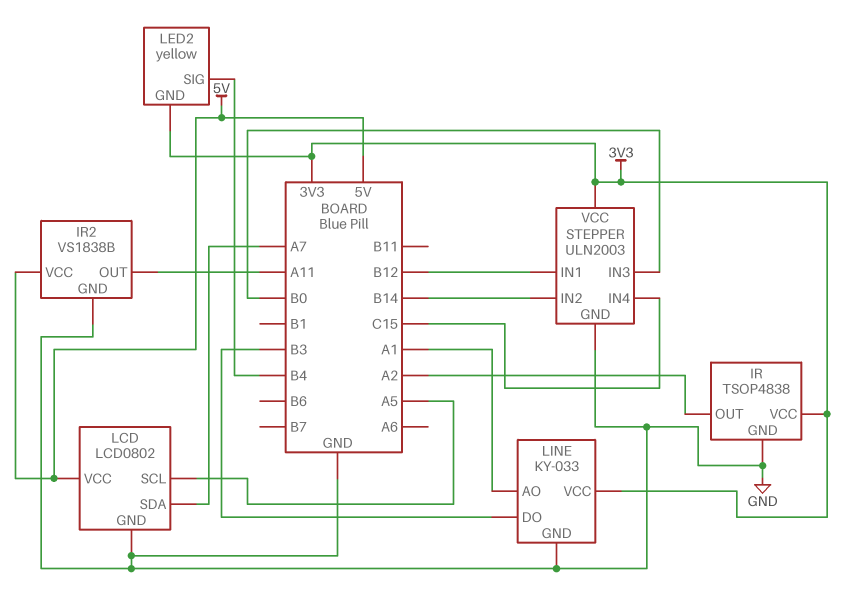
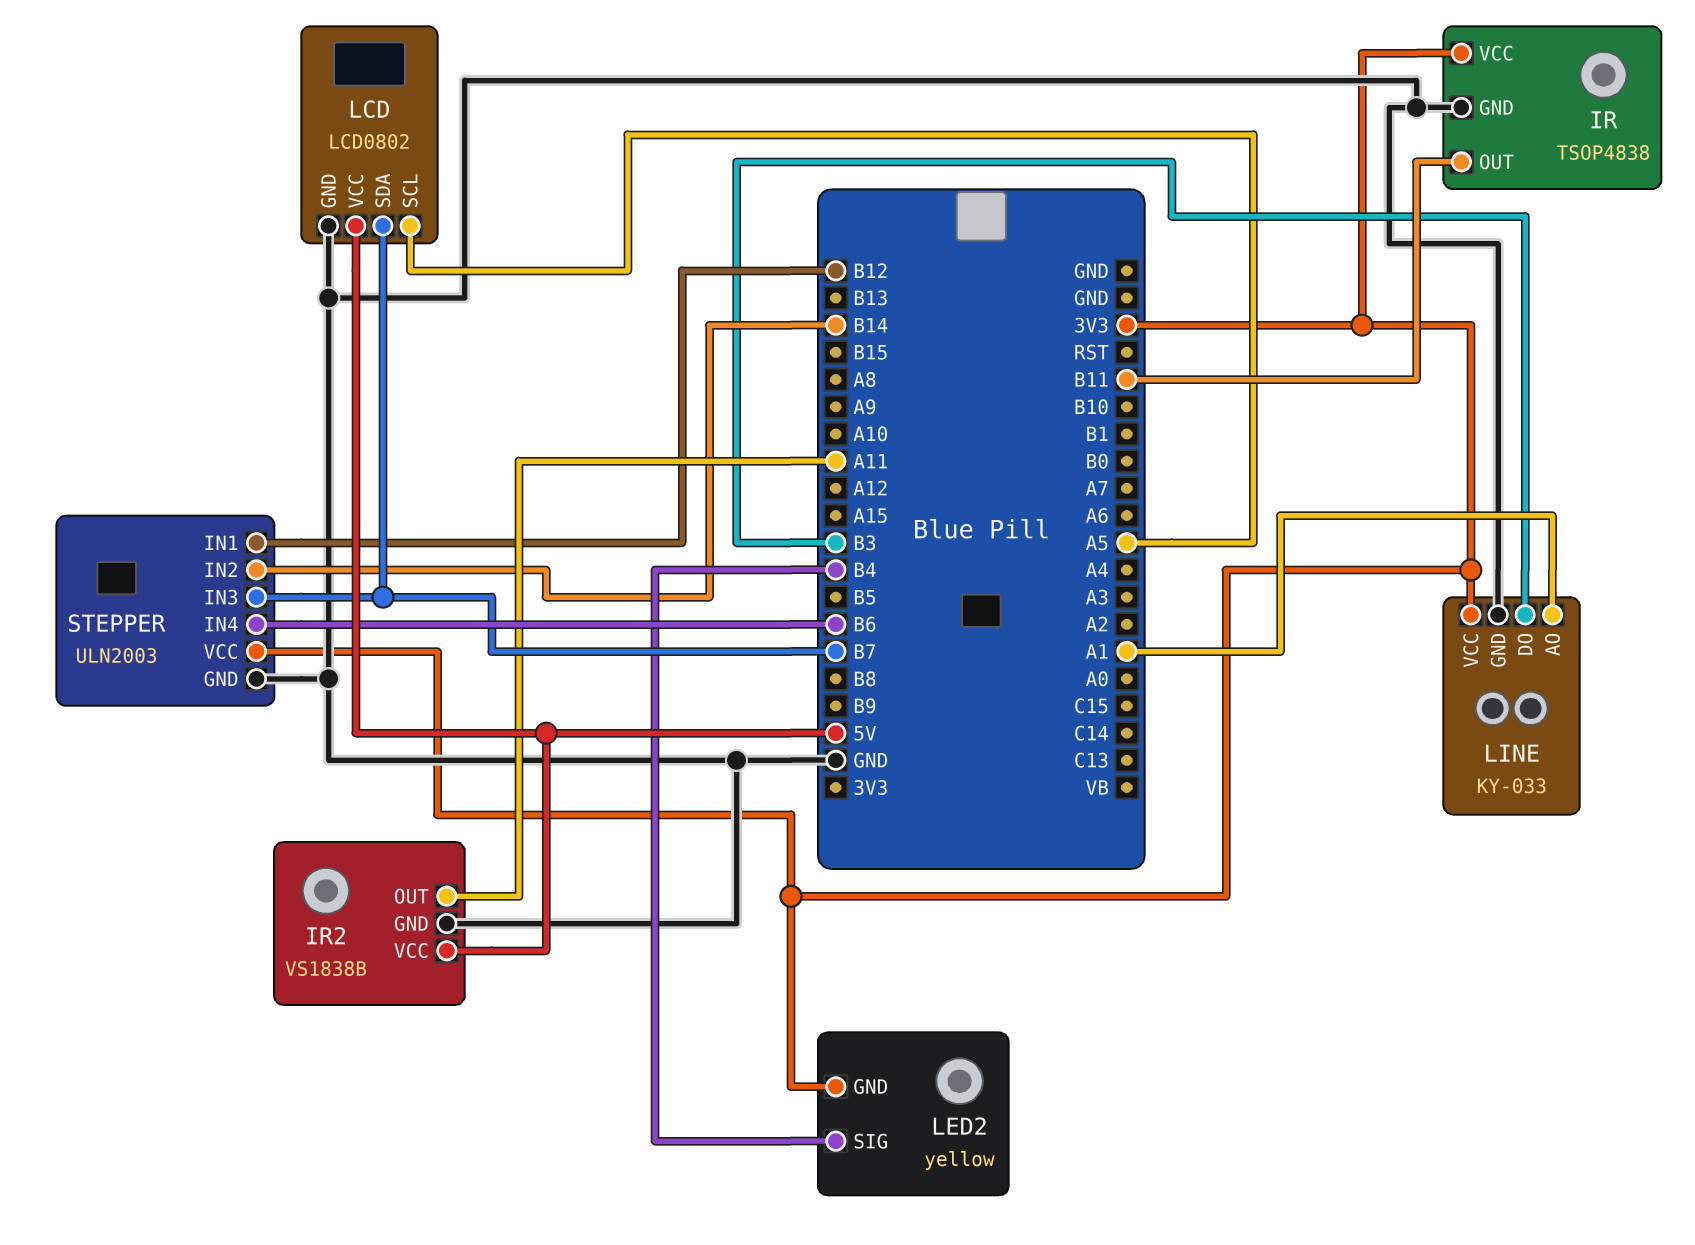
IR pin OUT: A2 -> B11
LCD pin SDA: A7 -> B7
STEPPER pin IN3: B0 -> B7
STEPPER pin IN4: C15 -> B6

